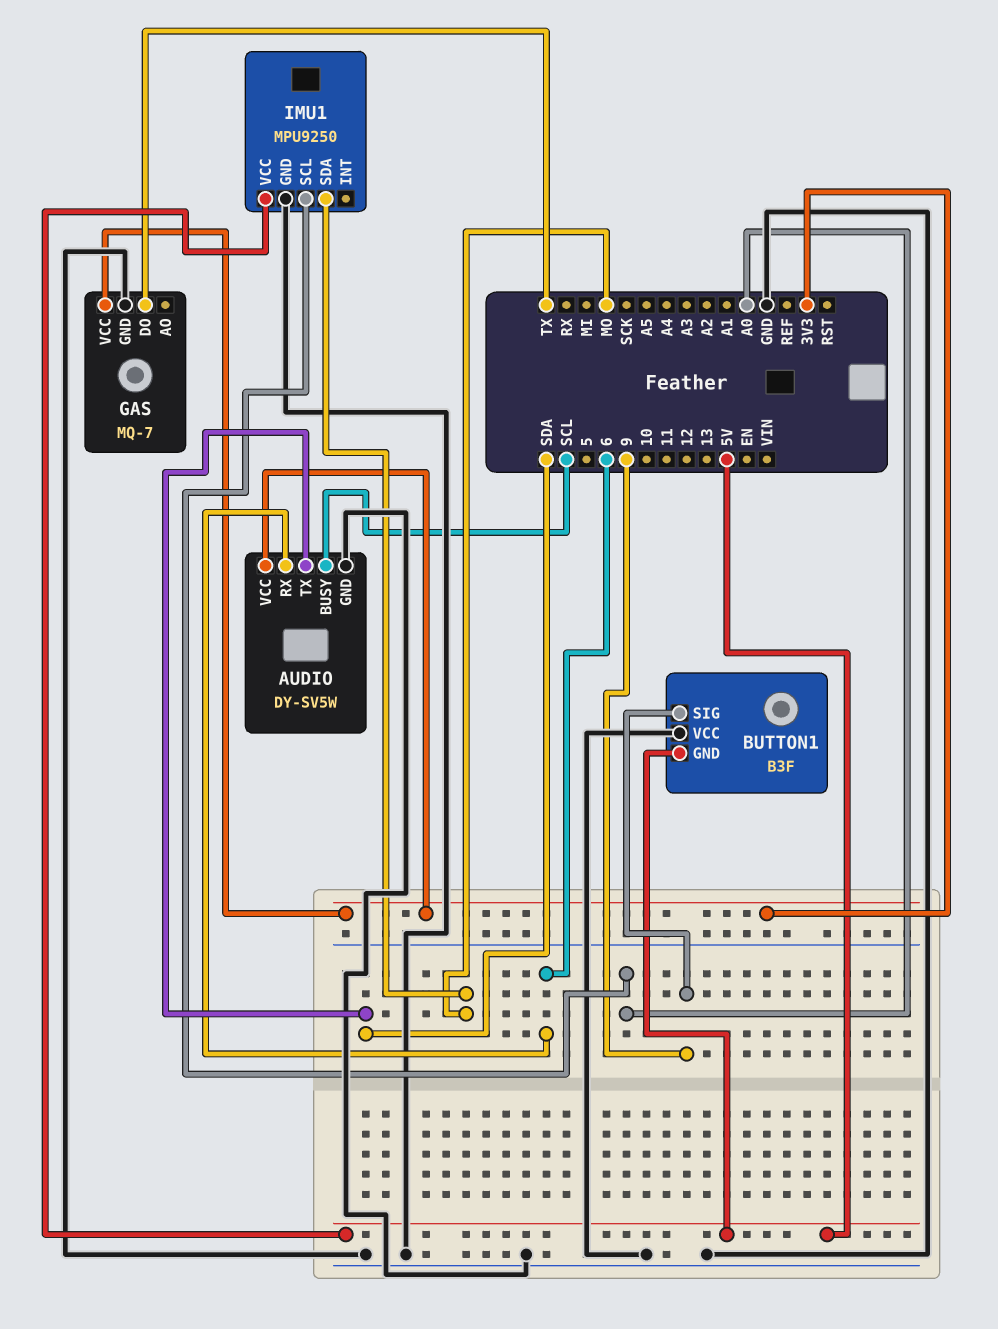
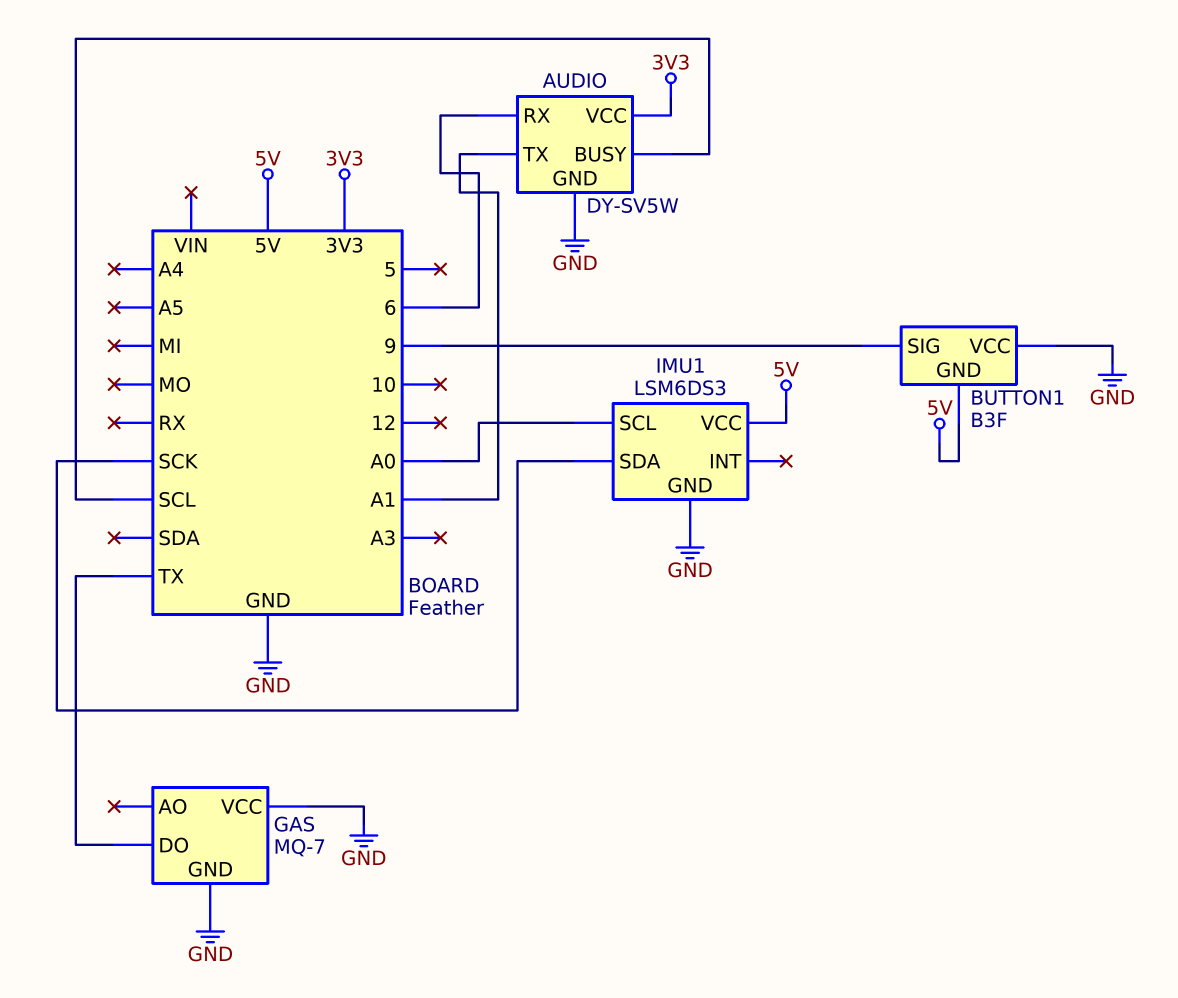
AUDIO pin TX: SDA -> A1
GAS pin VCC: 3V3 -> GND
IMU1: MPU9250 -> LSM6DS3
IMU1 pin SDA: MO -> SCK

